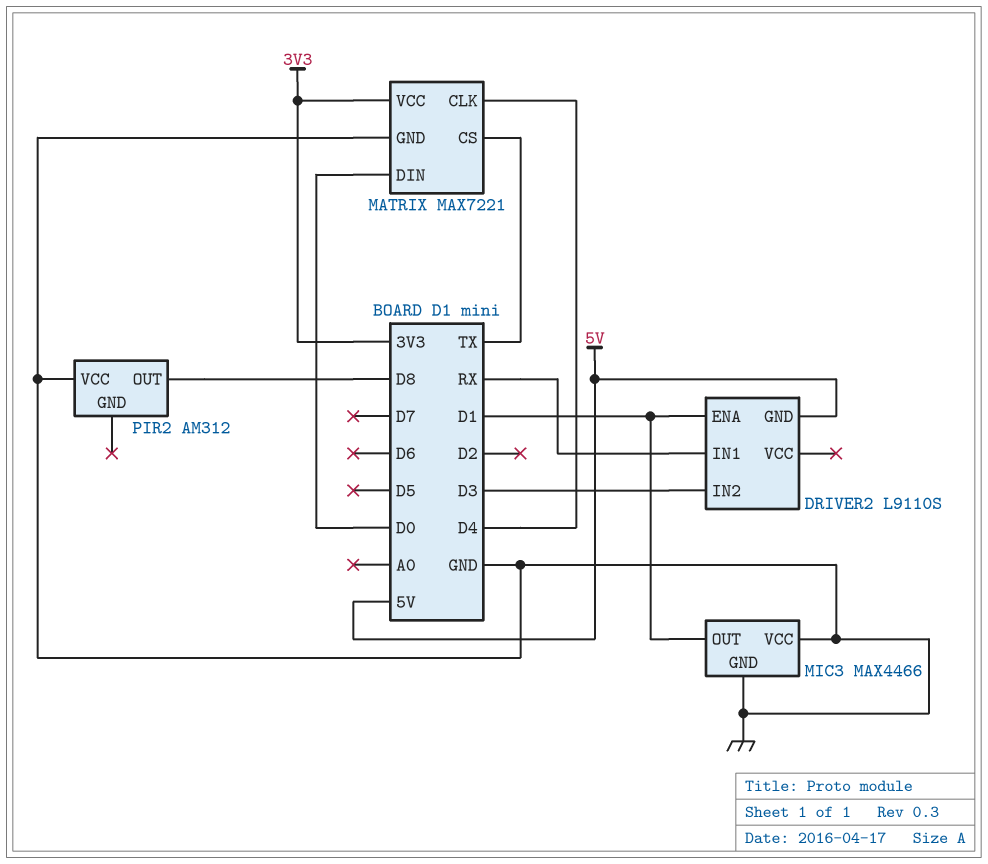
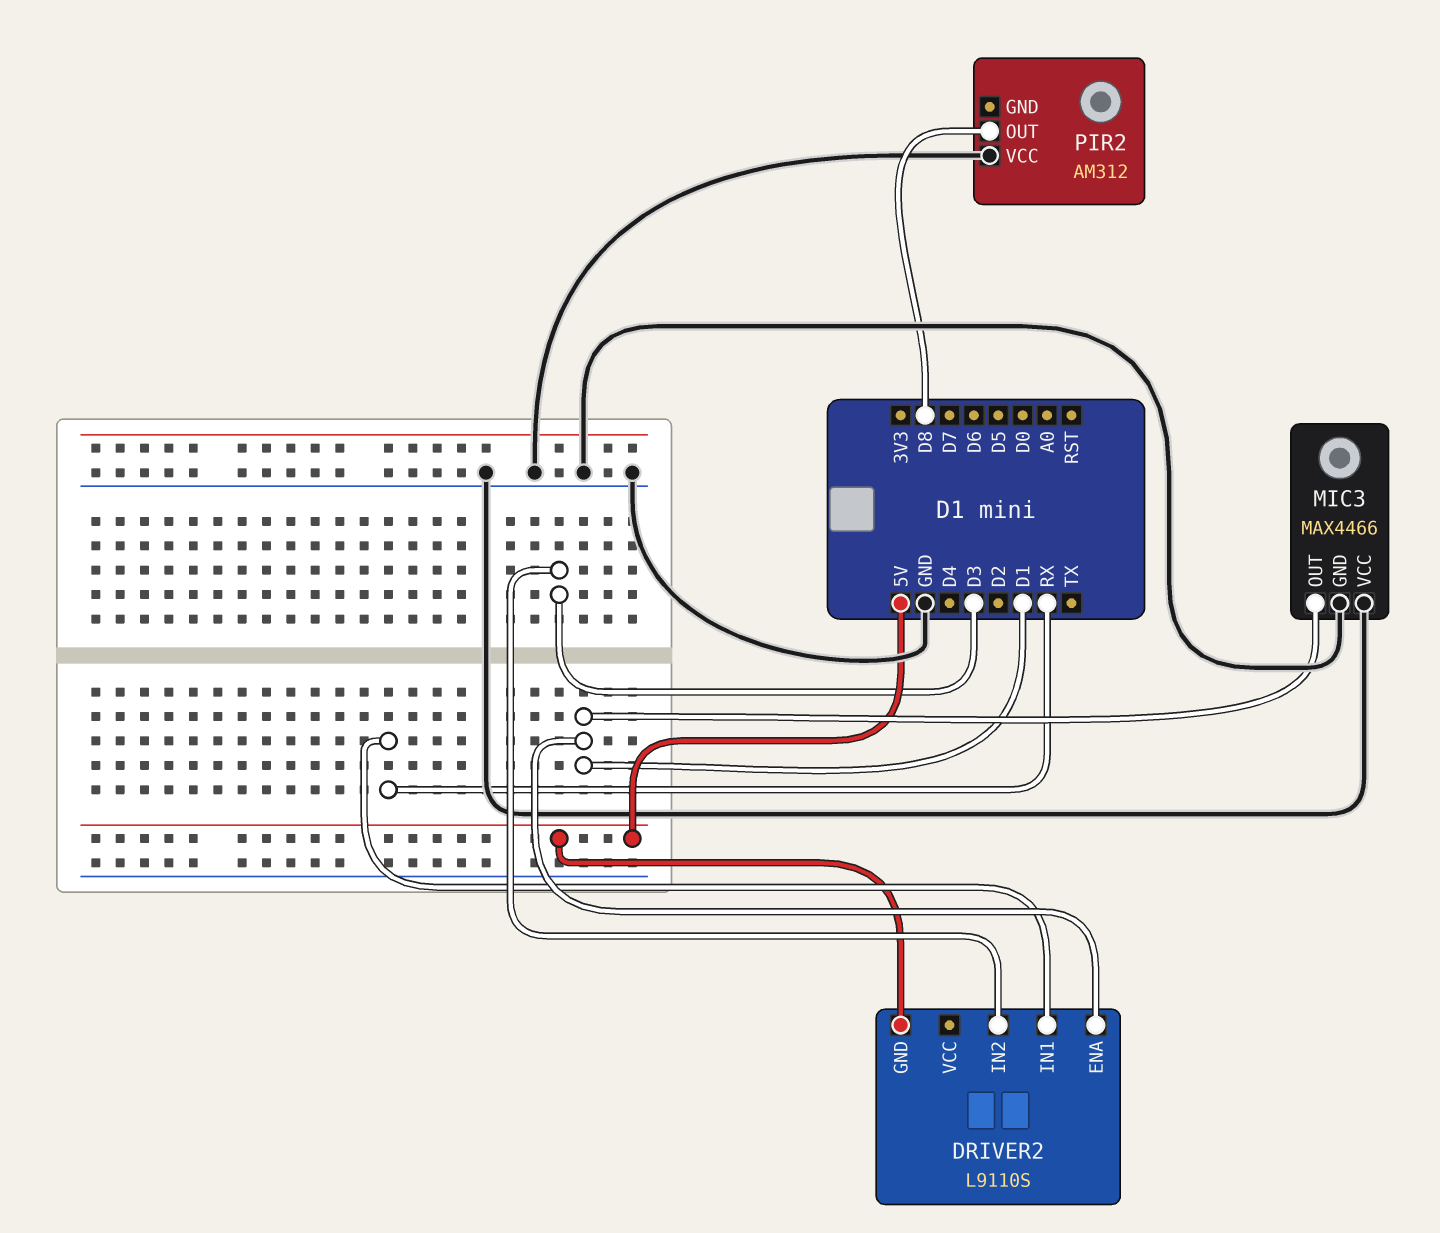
MATRIX: MAX7221 -> none
MATRIX pin CLK: D4 -> none
MATRIX pin CS: TX -> none
MATRIX pin DIN: D0 -> none
MATRIX pin GND: GND -> none
MATRIX pin VCC: 3V3 -> none

